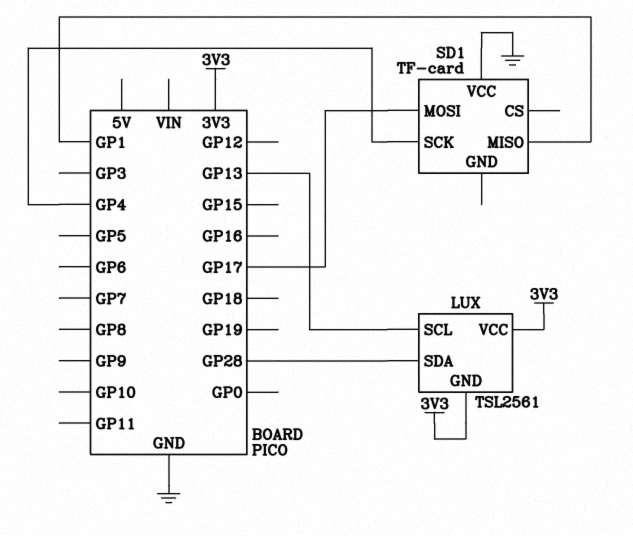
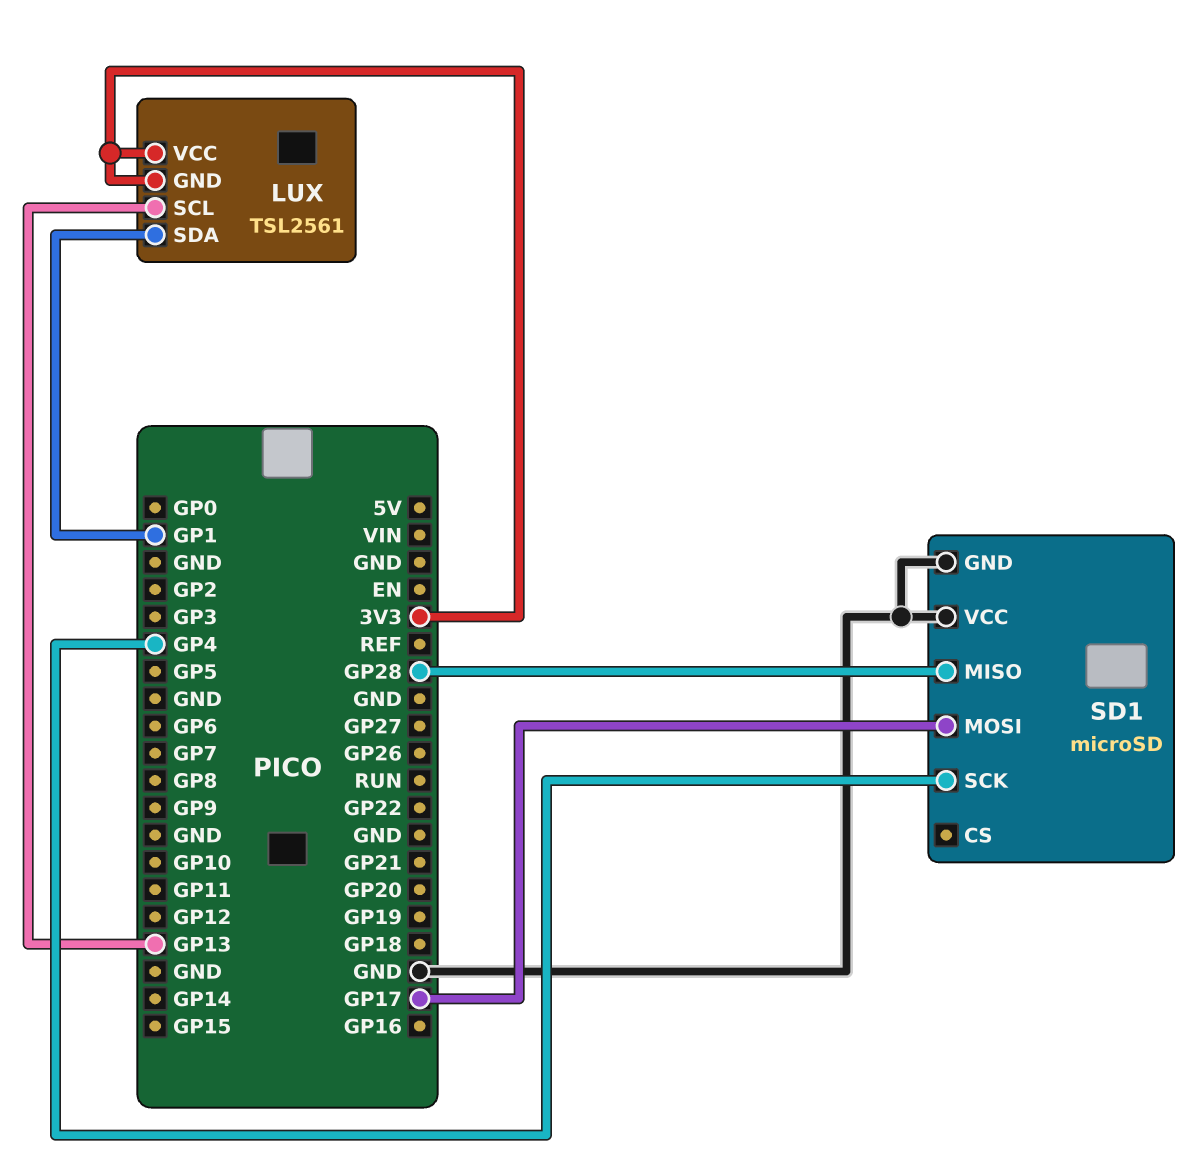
LUX pin SDA: GP28 -> GP1
SD1: TF-card -> microSD
SD1 pin GND: none -> GND
SD1 pin MISO: GP1 -> GP28

